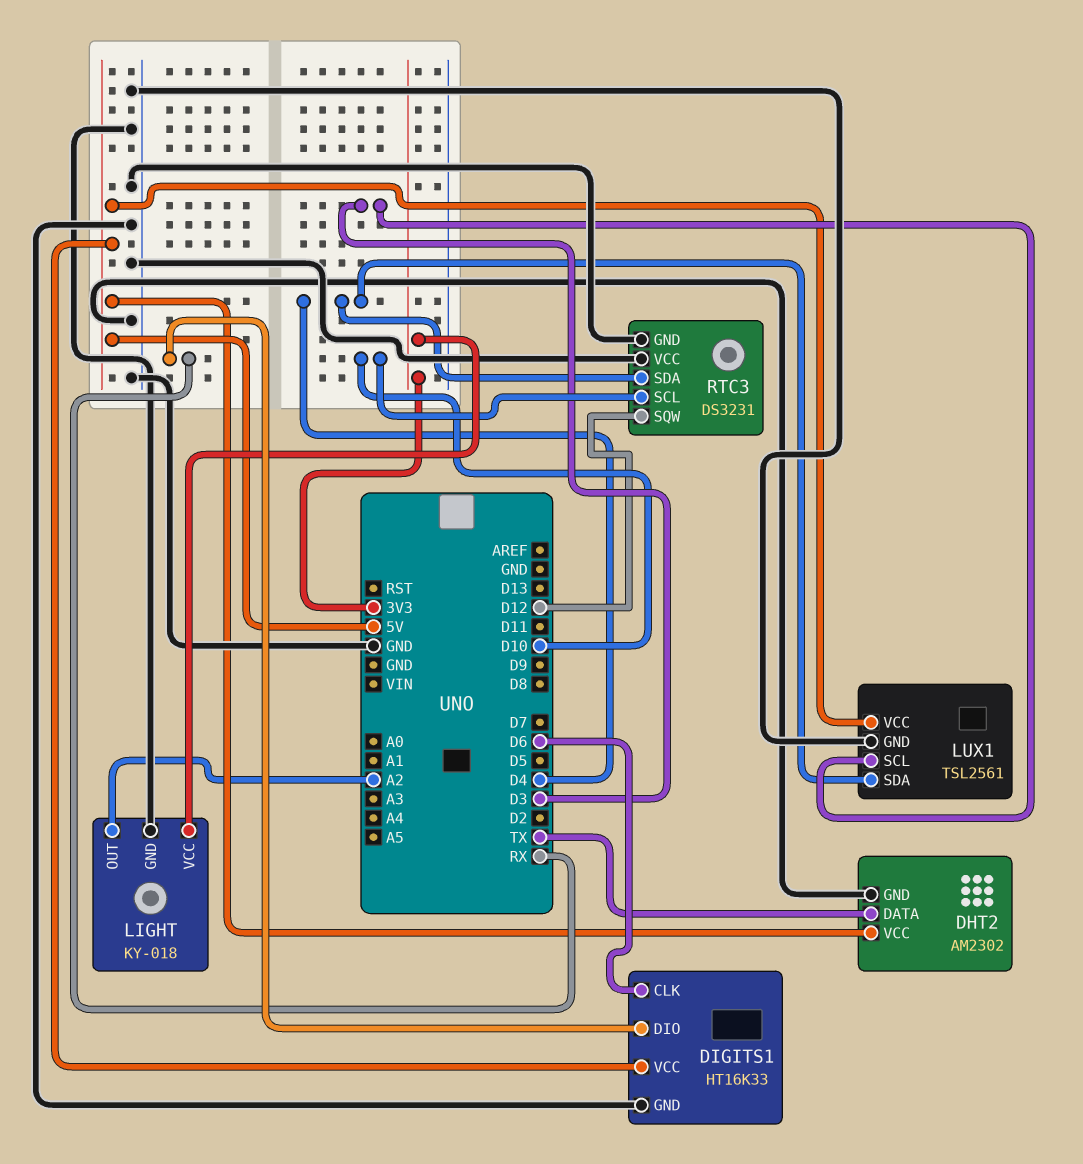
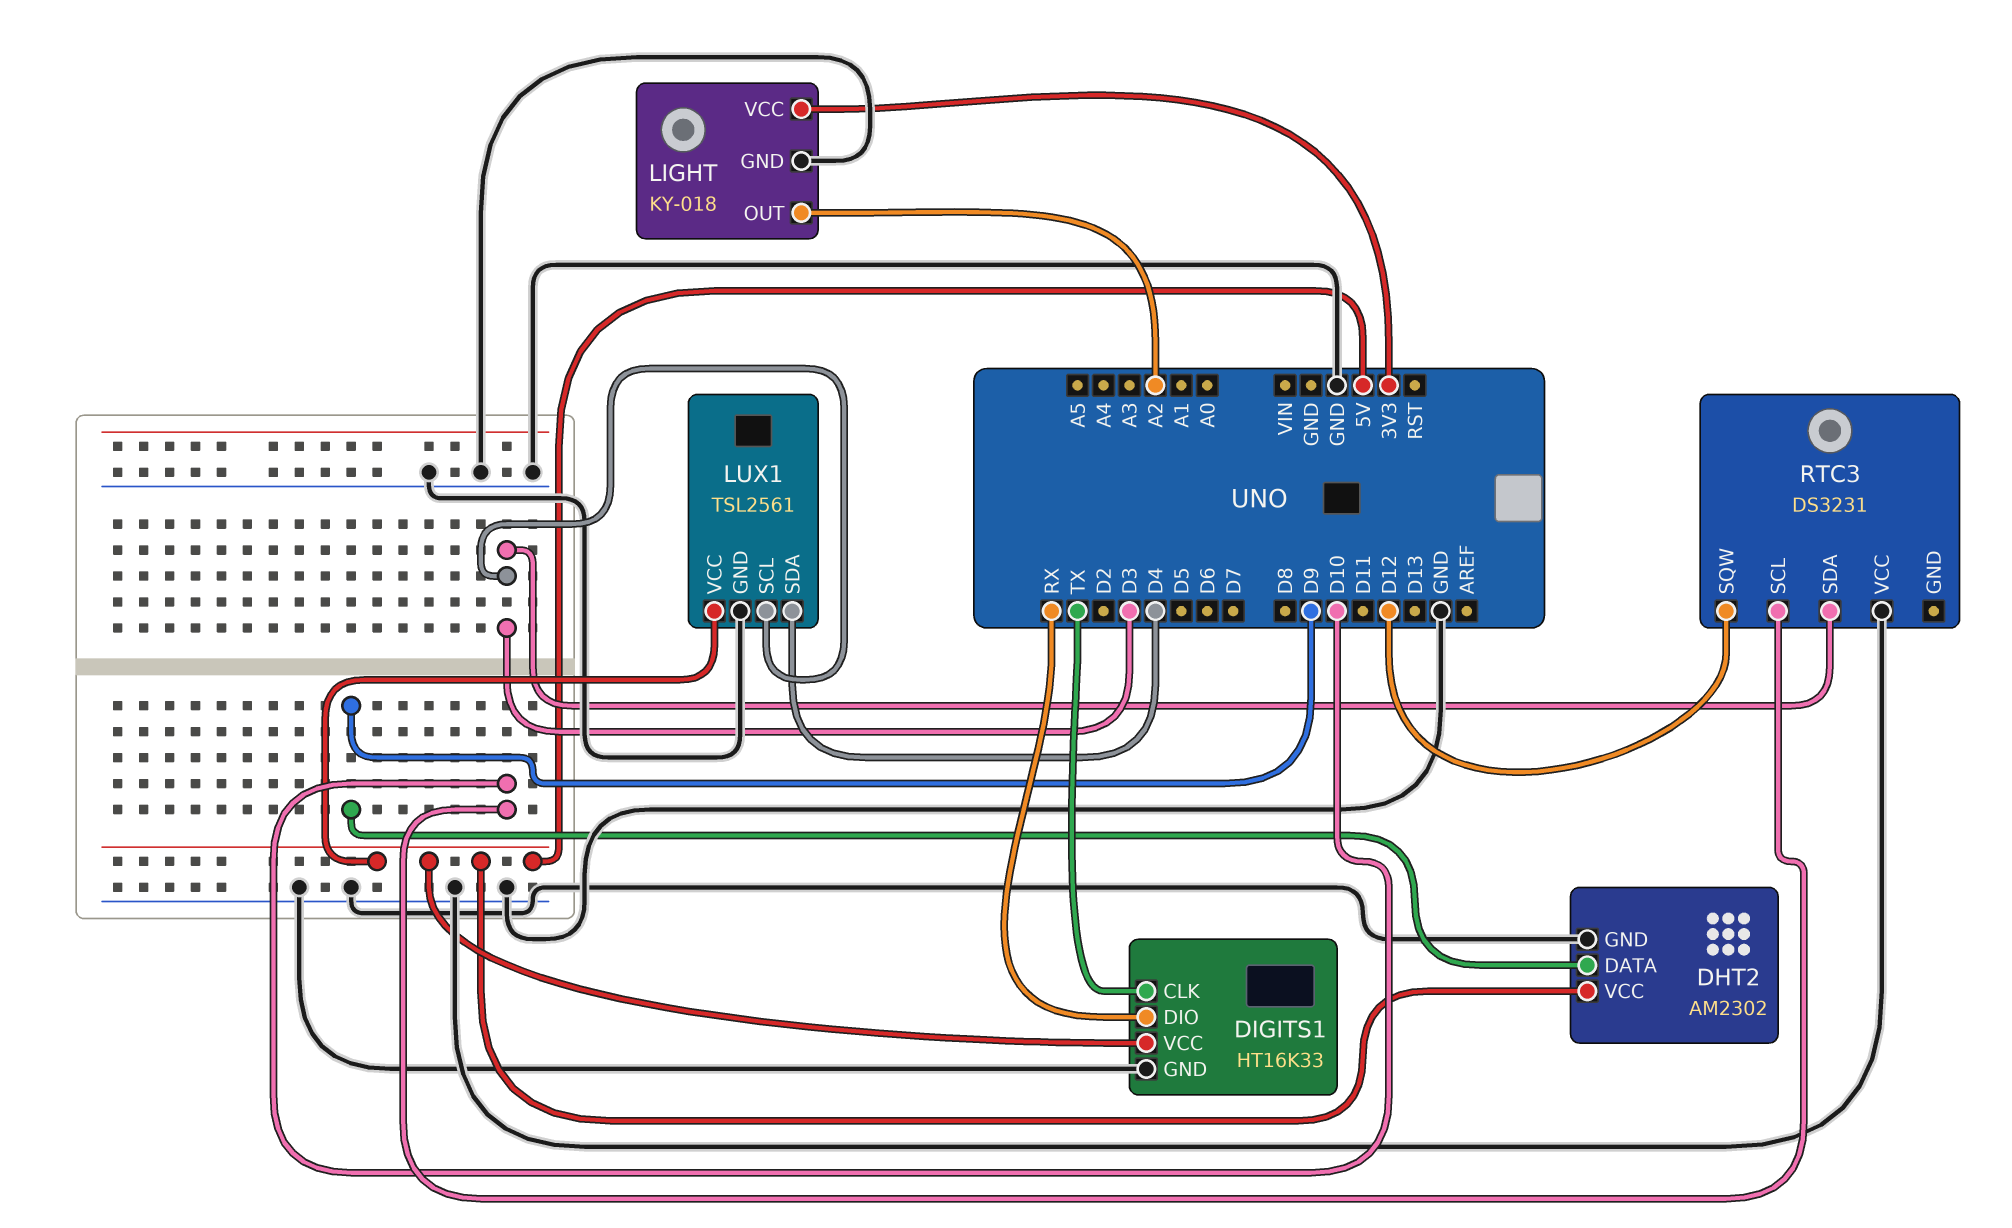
DHT2 pin DATA: TX -> D9
DIGITS1 pin CLK: D6 -> TX
RTC3 pin GND: GND -> none
RTC3 pin SDA: D4 -> D3

